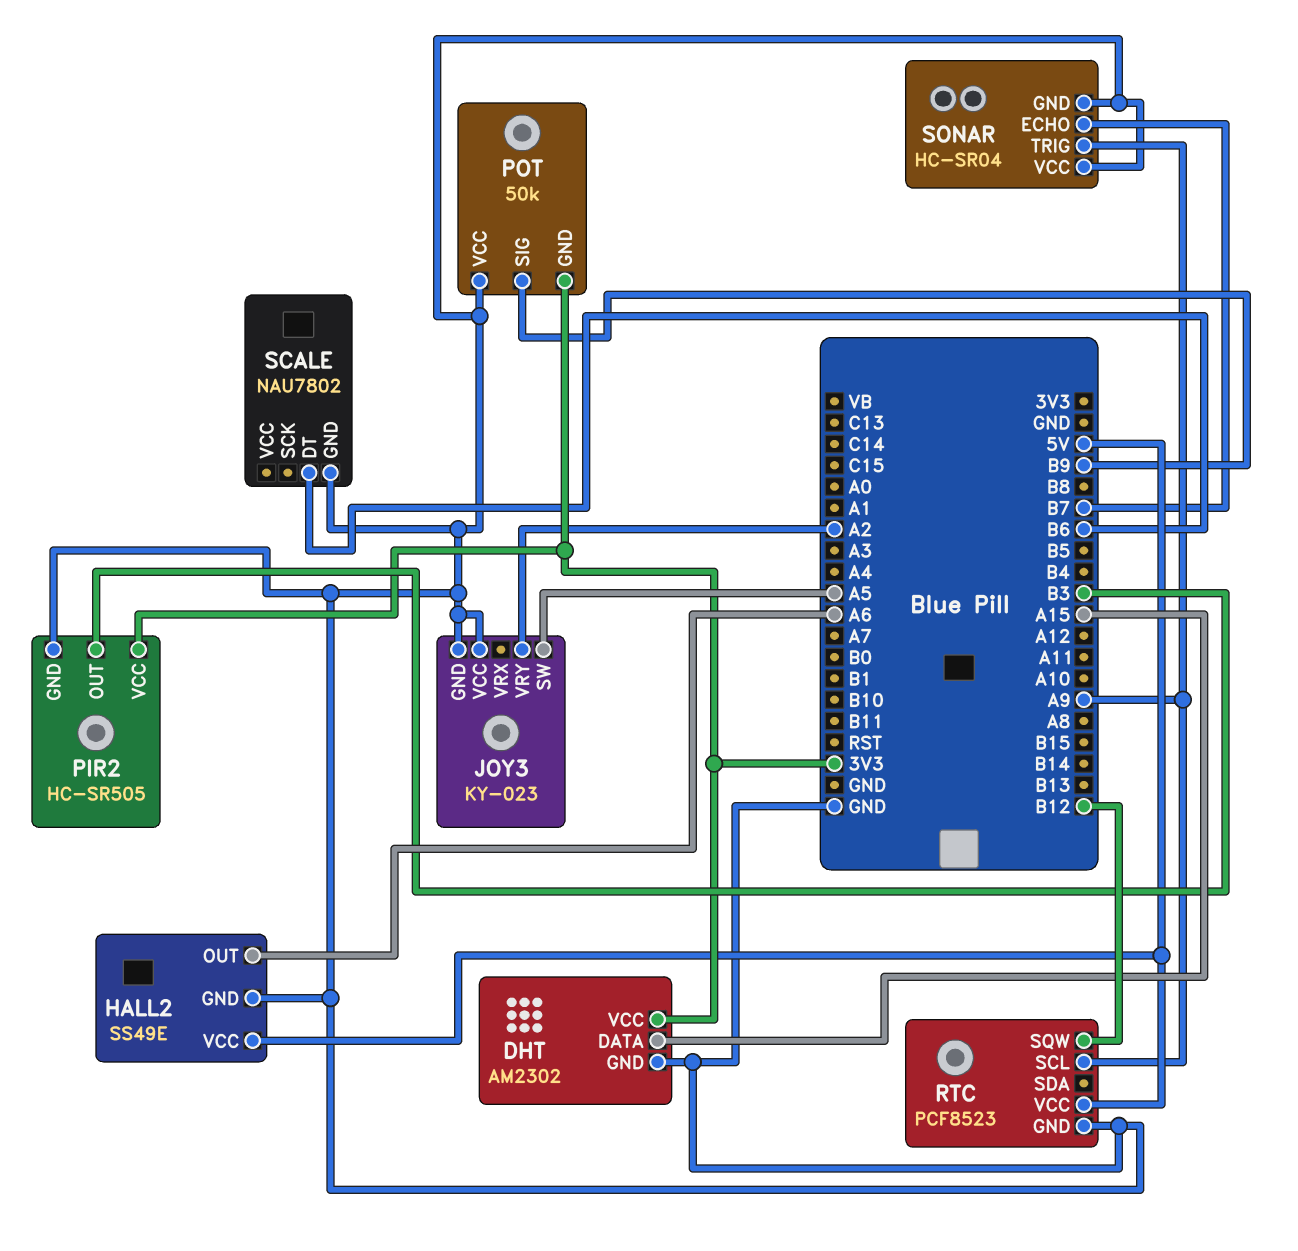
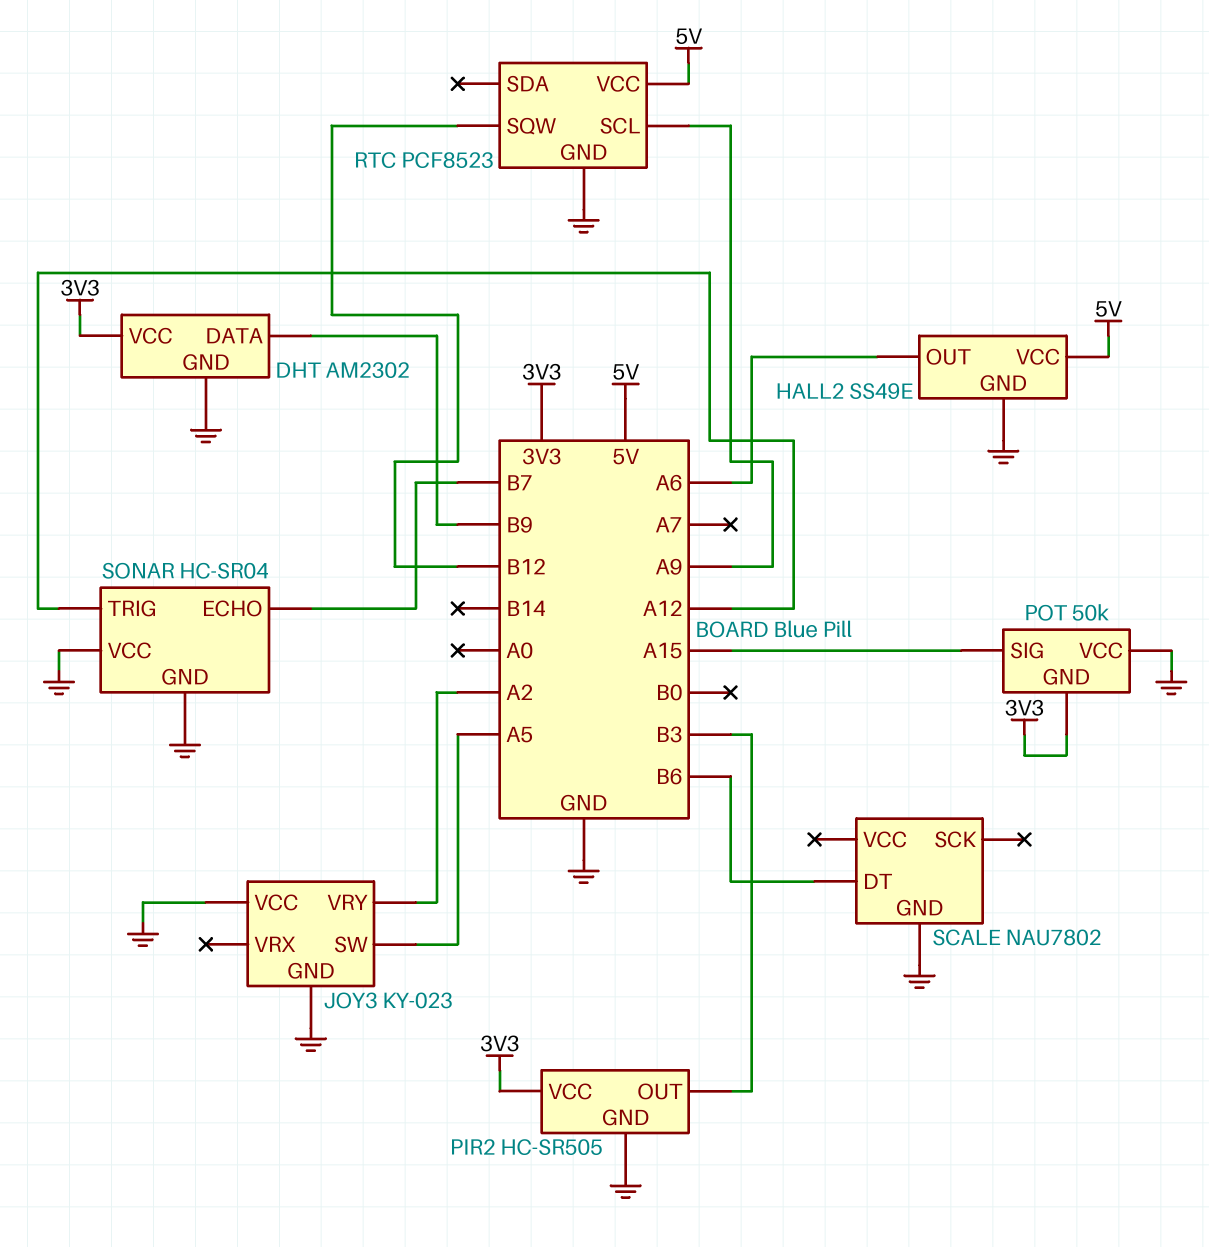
DHT pin DATA: A15 -> B9
POT pin SIG: B9 -> A15
SONAR pin TRIG: A9 -> A12

